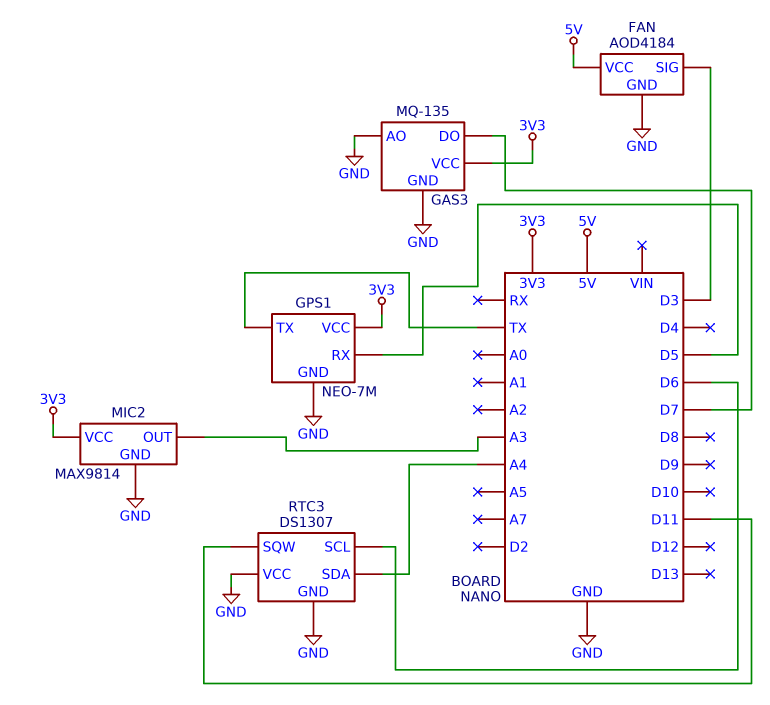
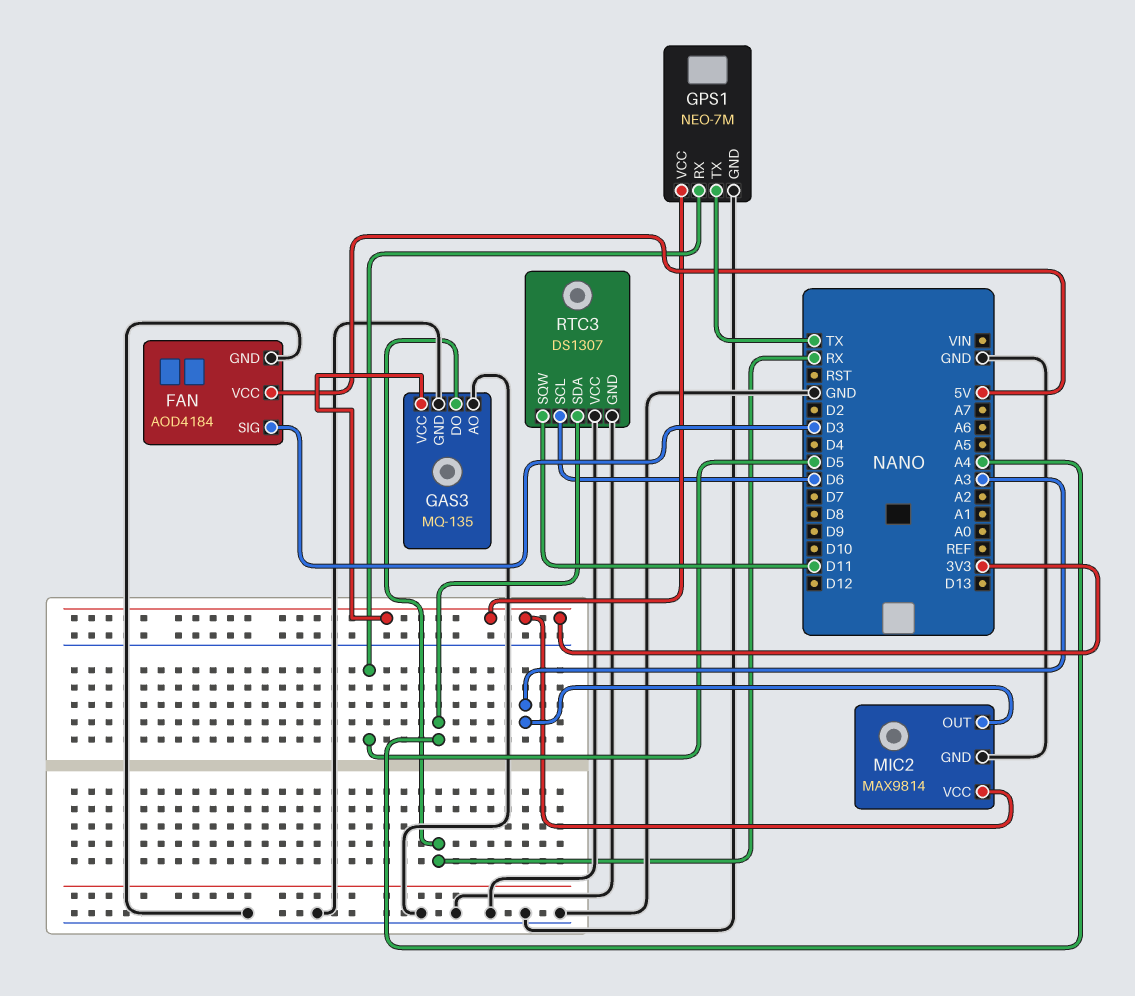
GAS3 pin DO: D7 -> RX

